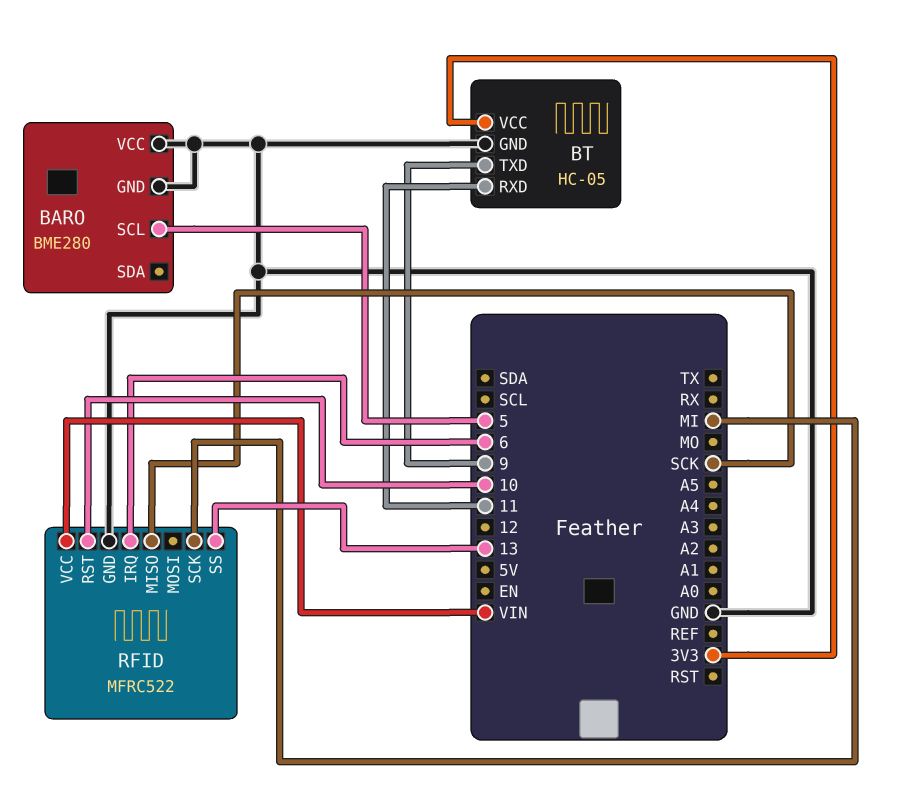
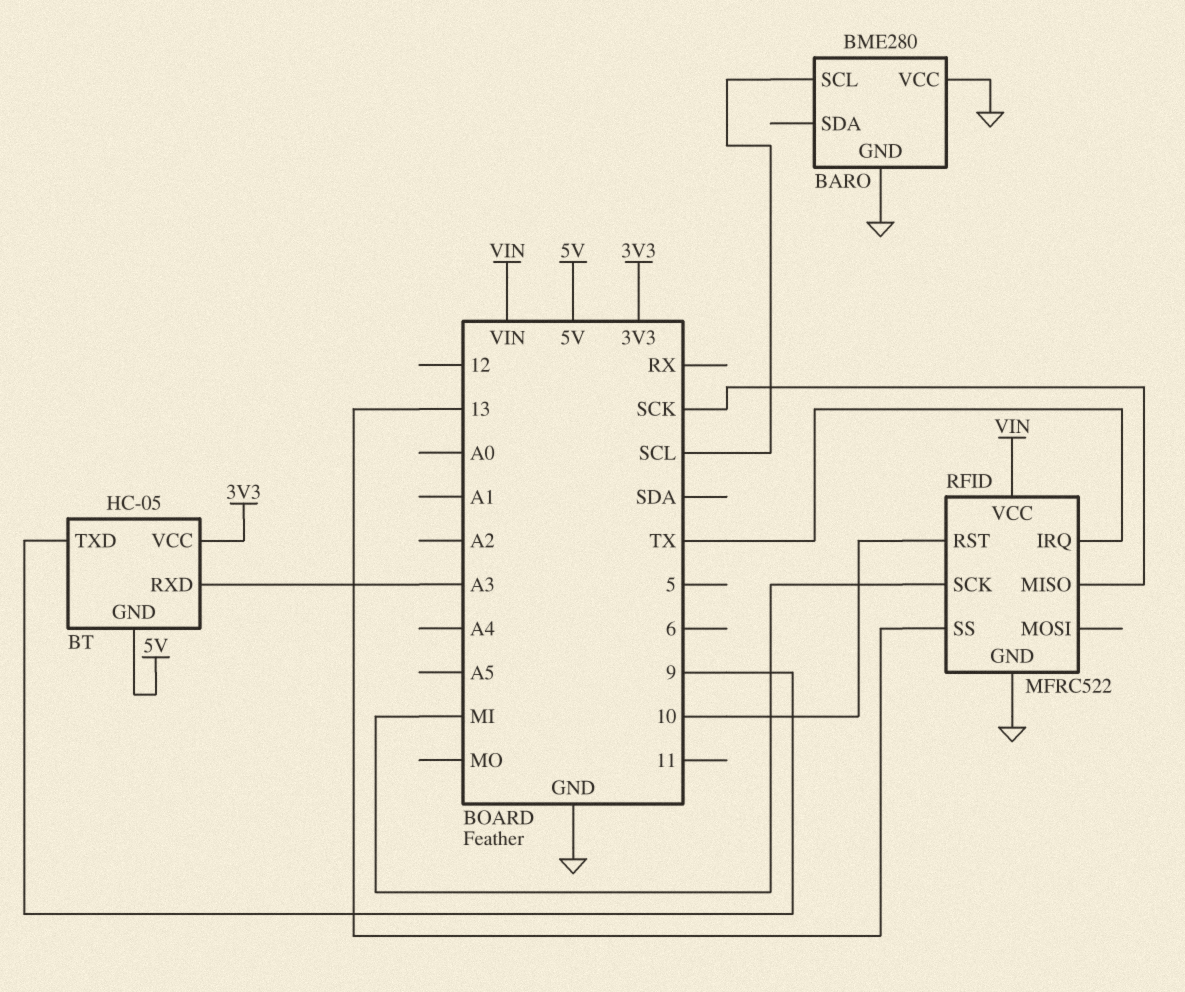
BARO pin SCL: 5 -> SCL
BT pin GND: GND -> 5V
BT pin RXD: 11 -> A3
RFID pin IRQ: 6 -> TX

